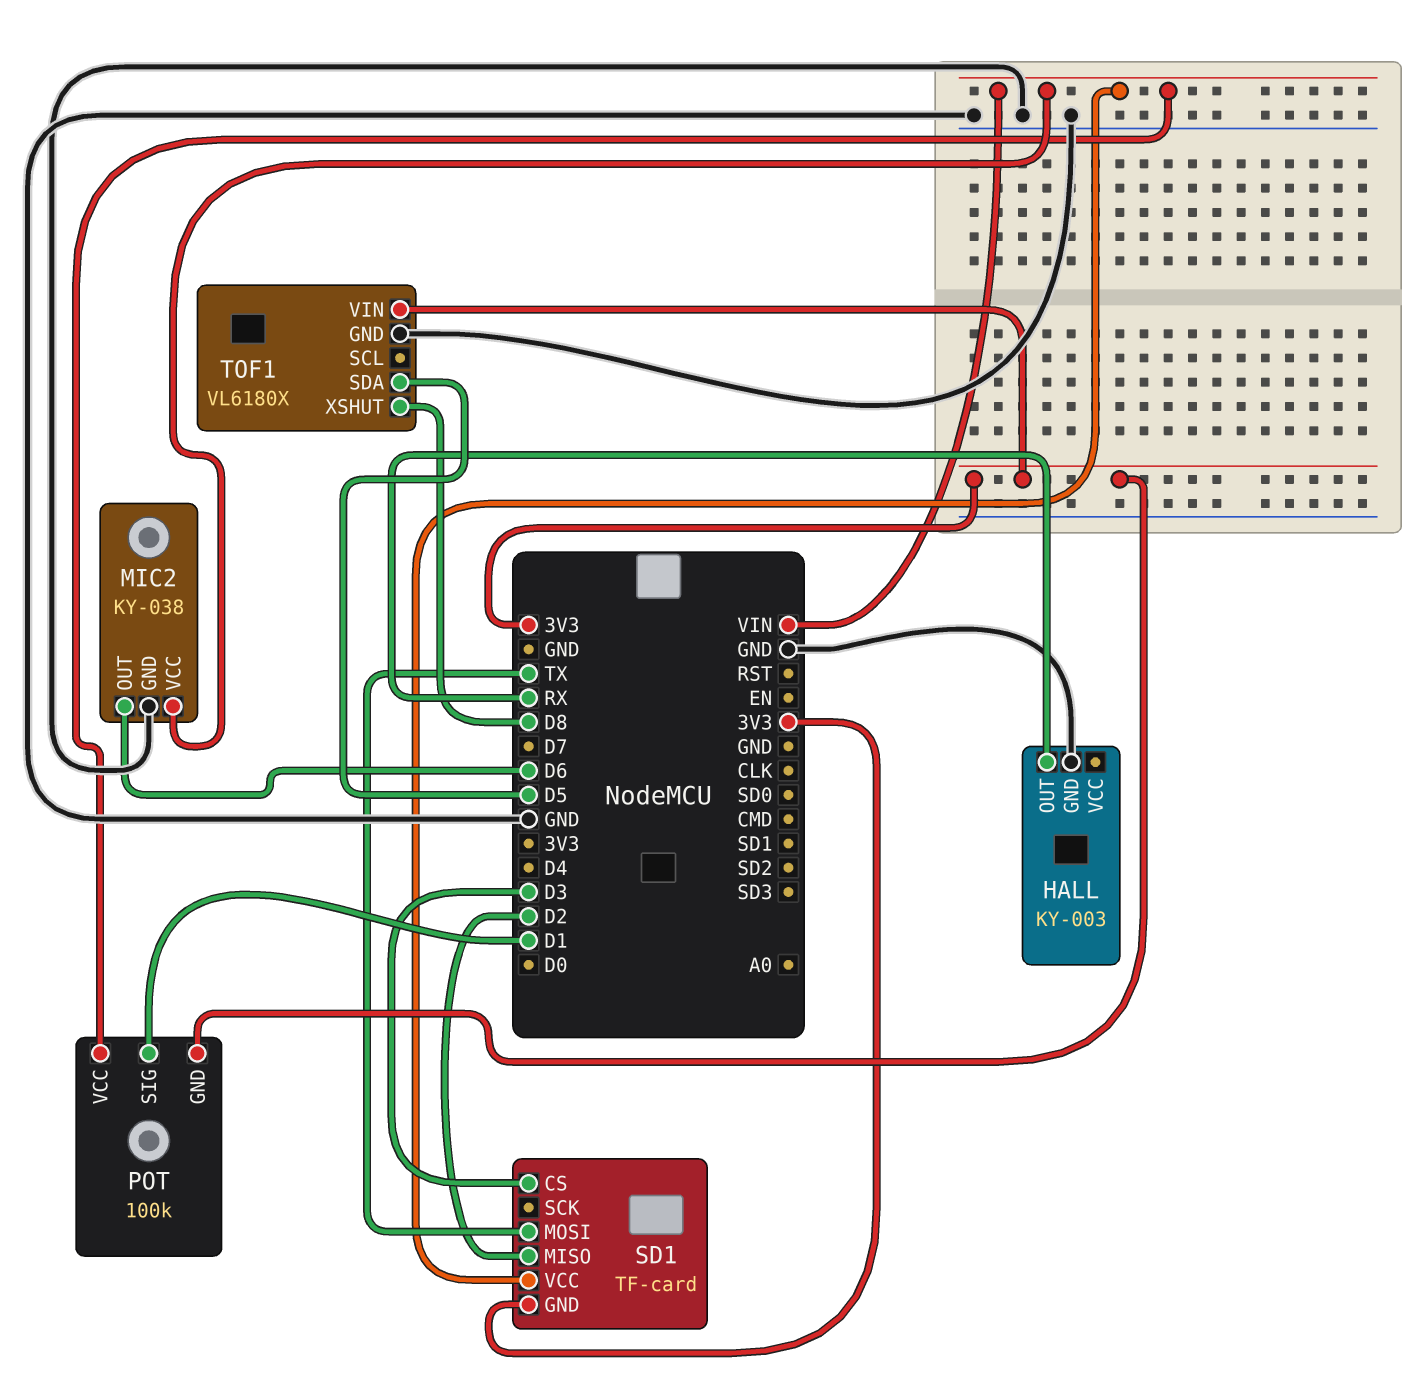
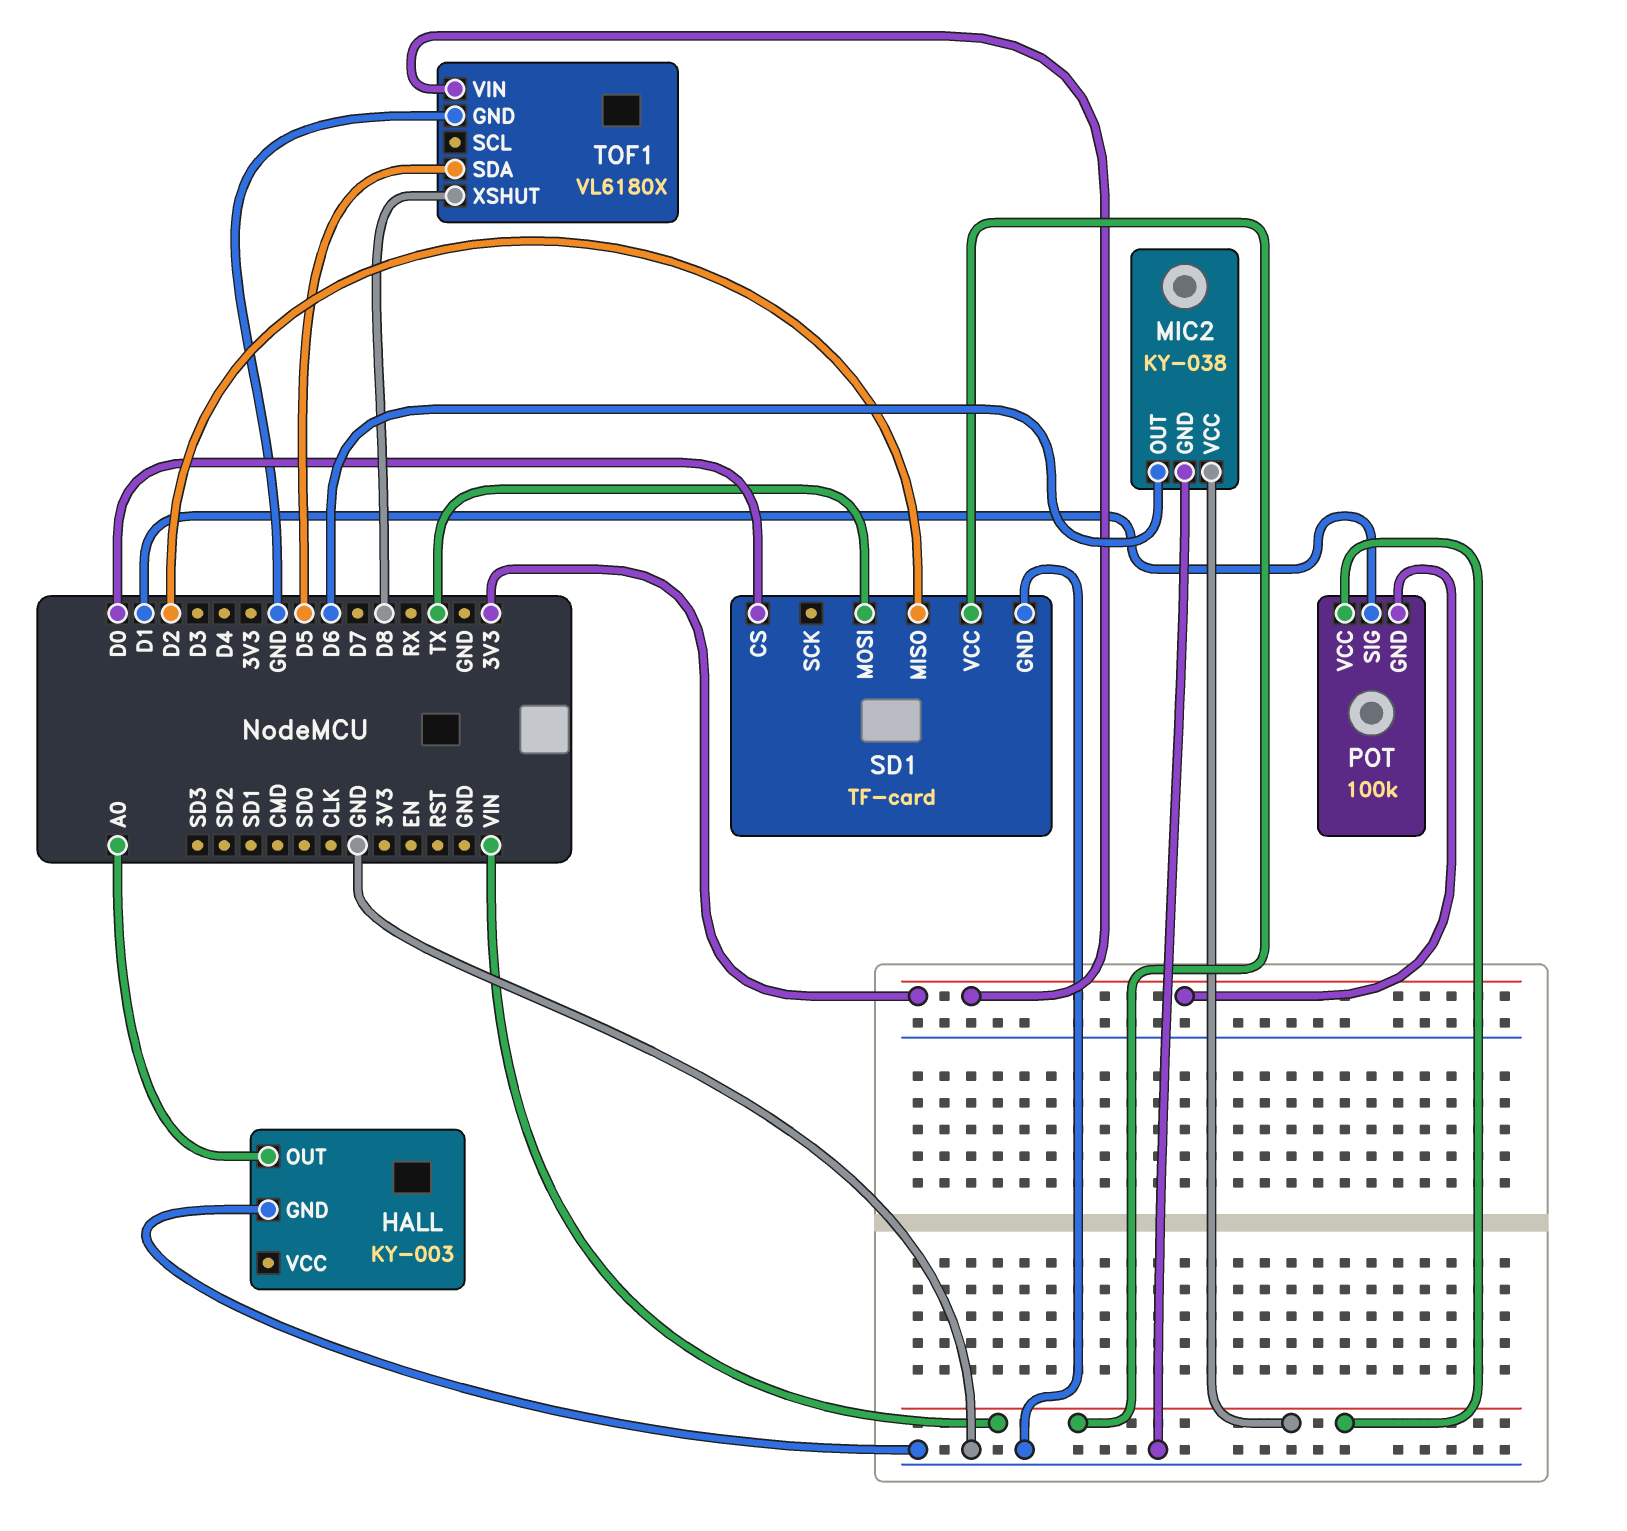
HALL pin OUT: RX -> A0
SD1 pin CS: D3 -> D0
SD1 pin GND: 3V3 -> GND

